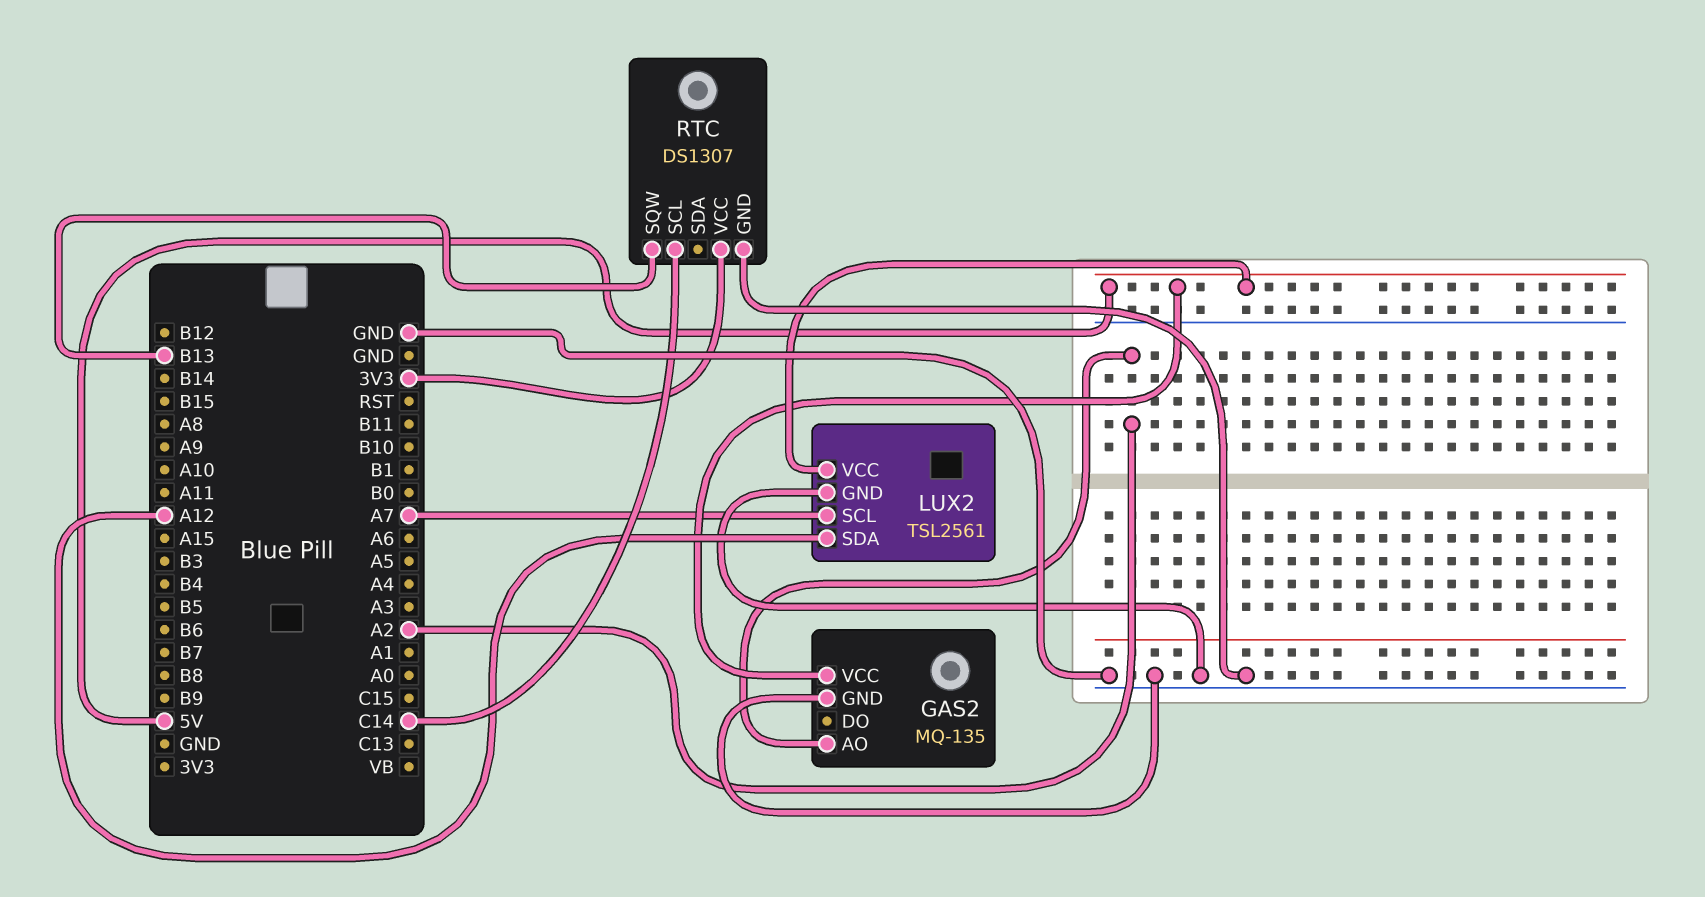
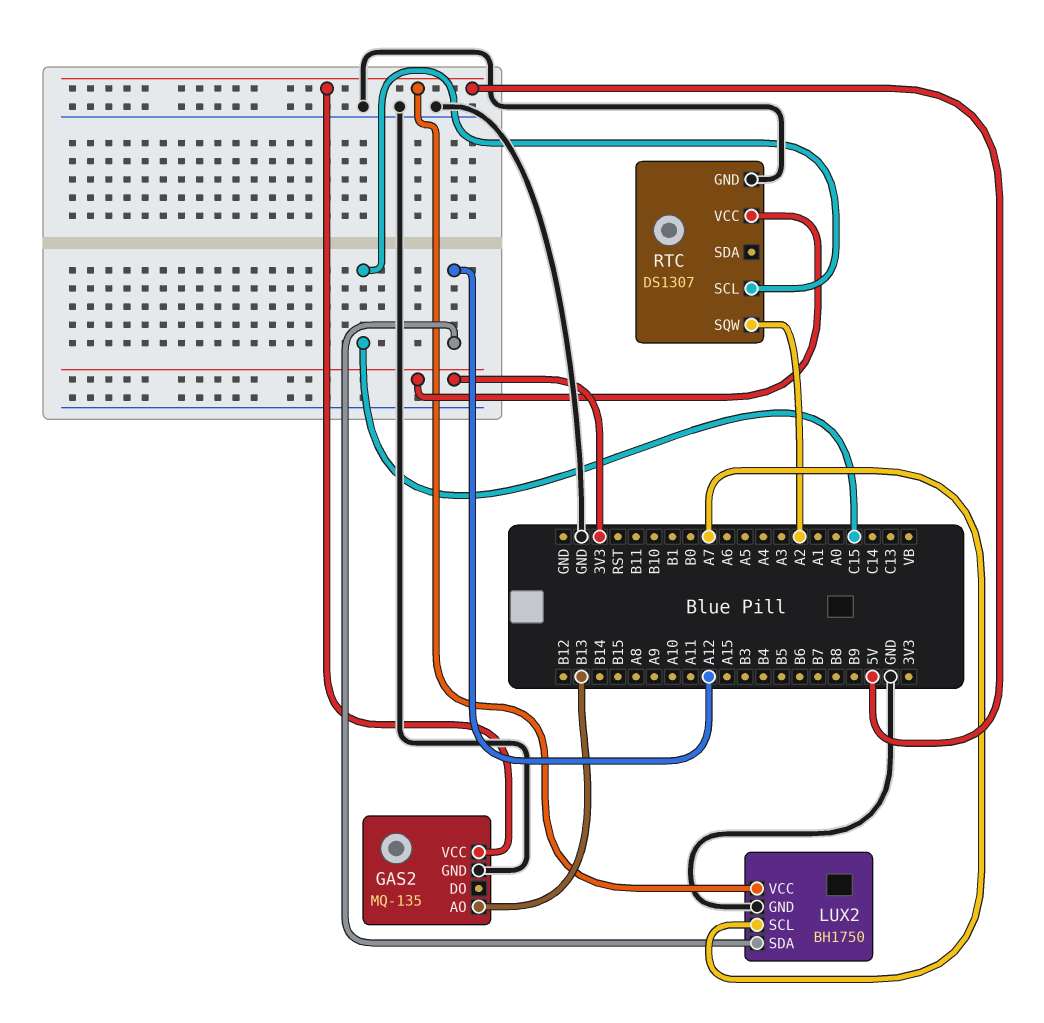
GAS2 pin AO: A2 -> B13
LUX2: TSL2561 -> BH1750
RTC pin SCL: C14 -> C15
RTC pin SQW: B13 -> A2

